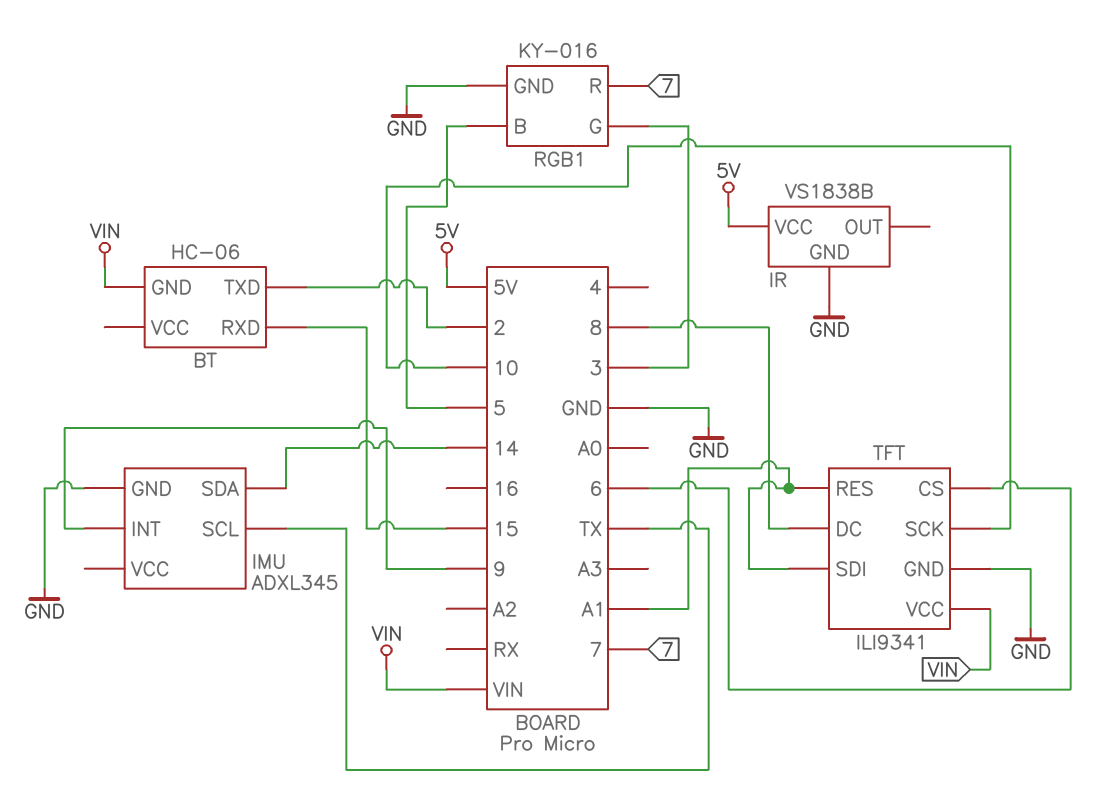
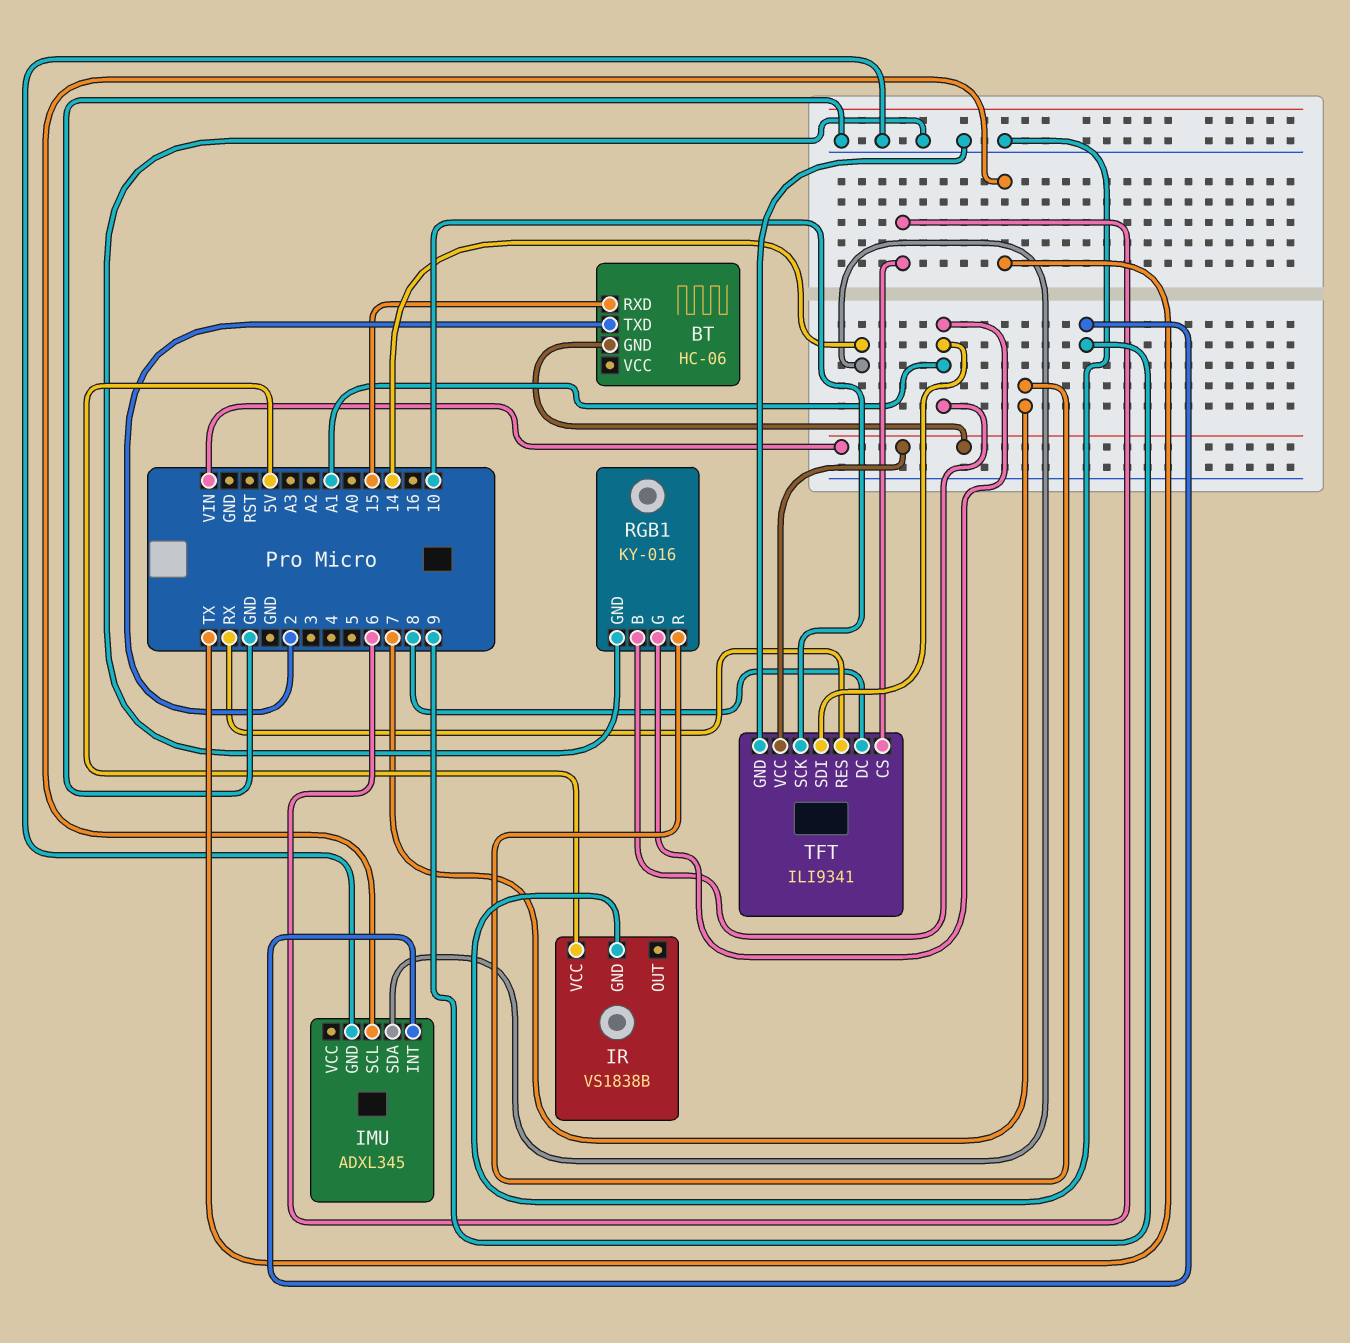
RGB1 pin B: 5 -> A1
RGB1 pin G: 3 -> A1
TFT pin RES: A1 -> RX

